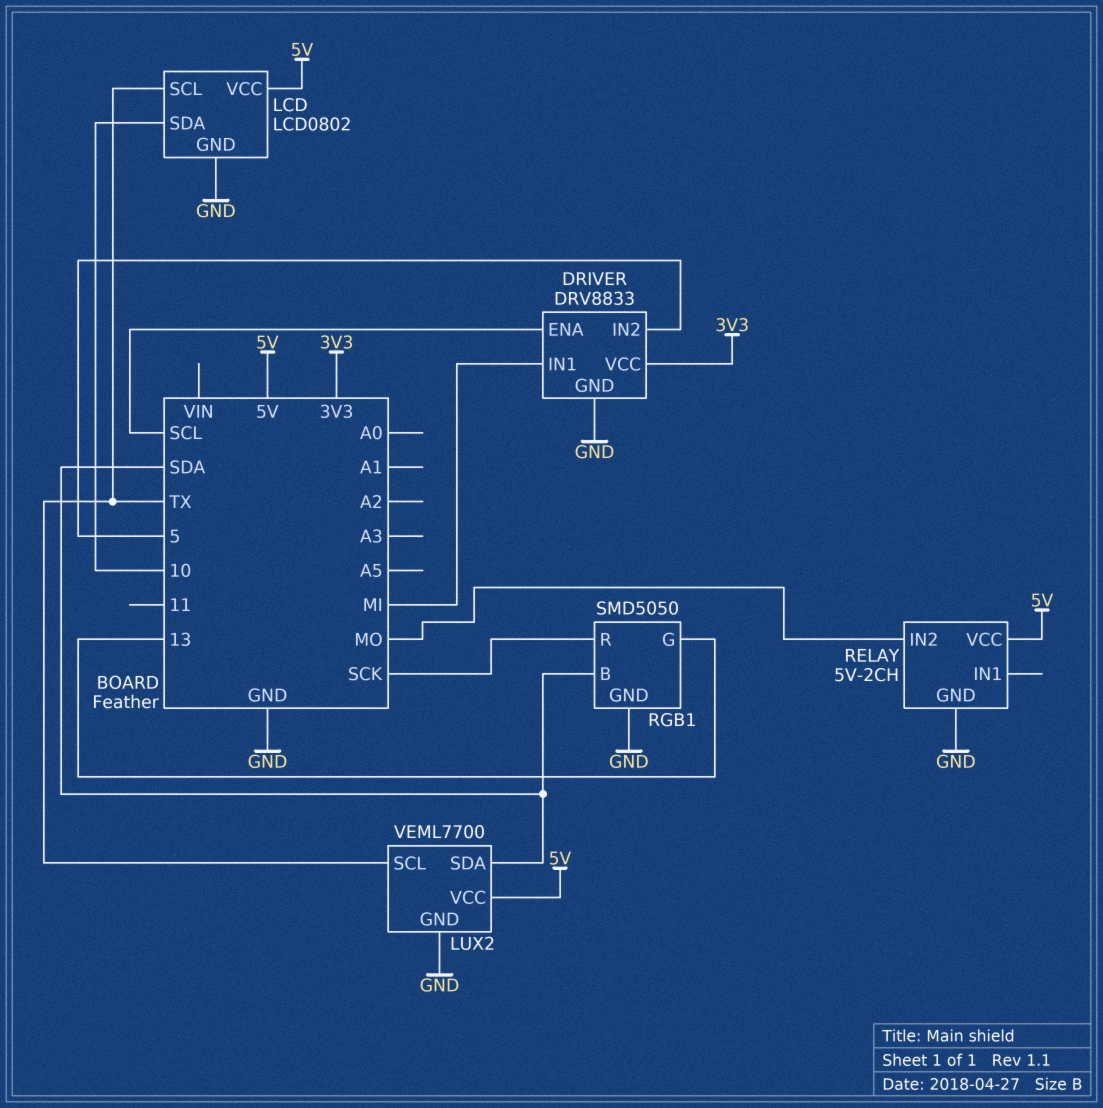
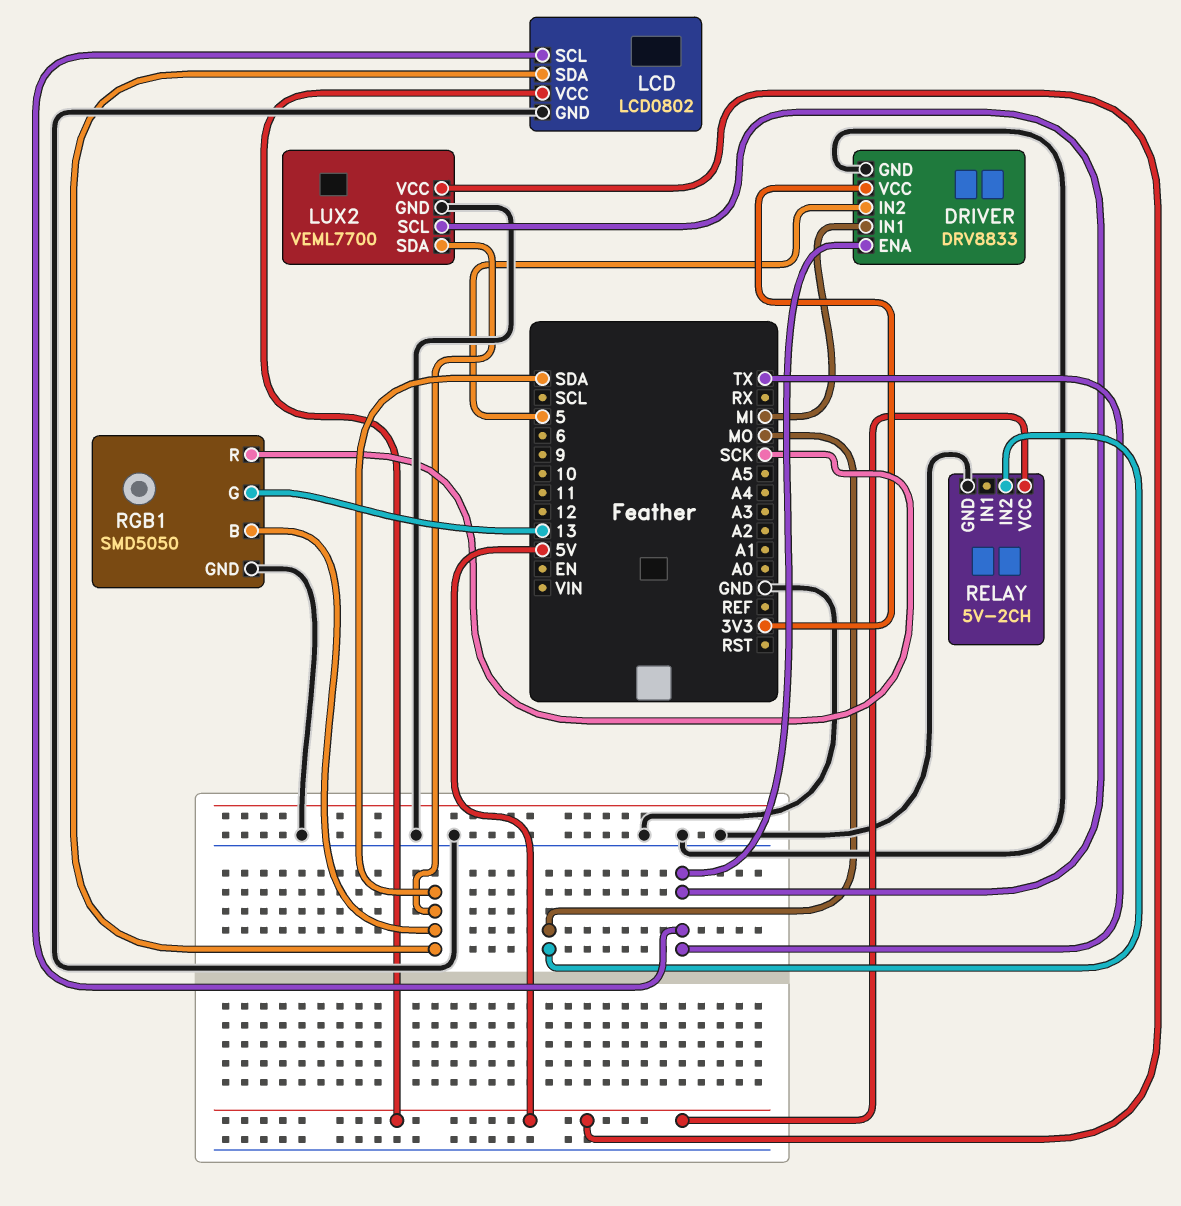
DRIVER pin ENA: SCL -> TX
LCD pin SDA: 10 -> SDA

